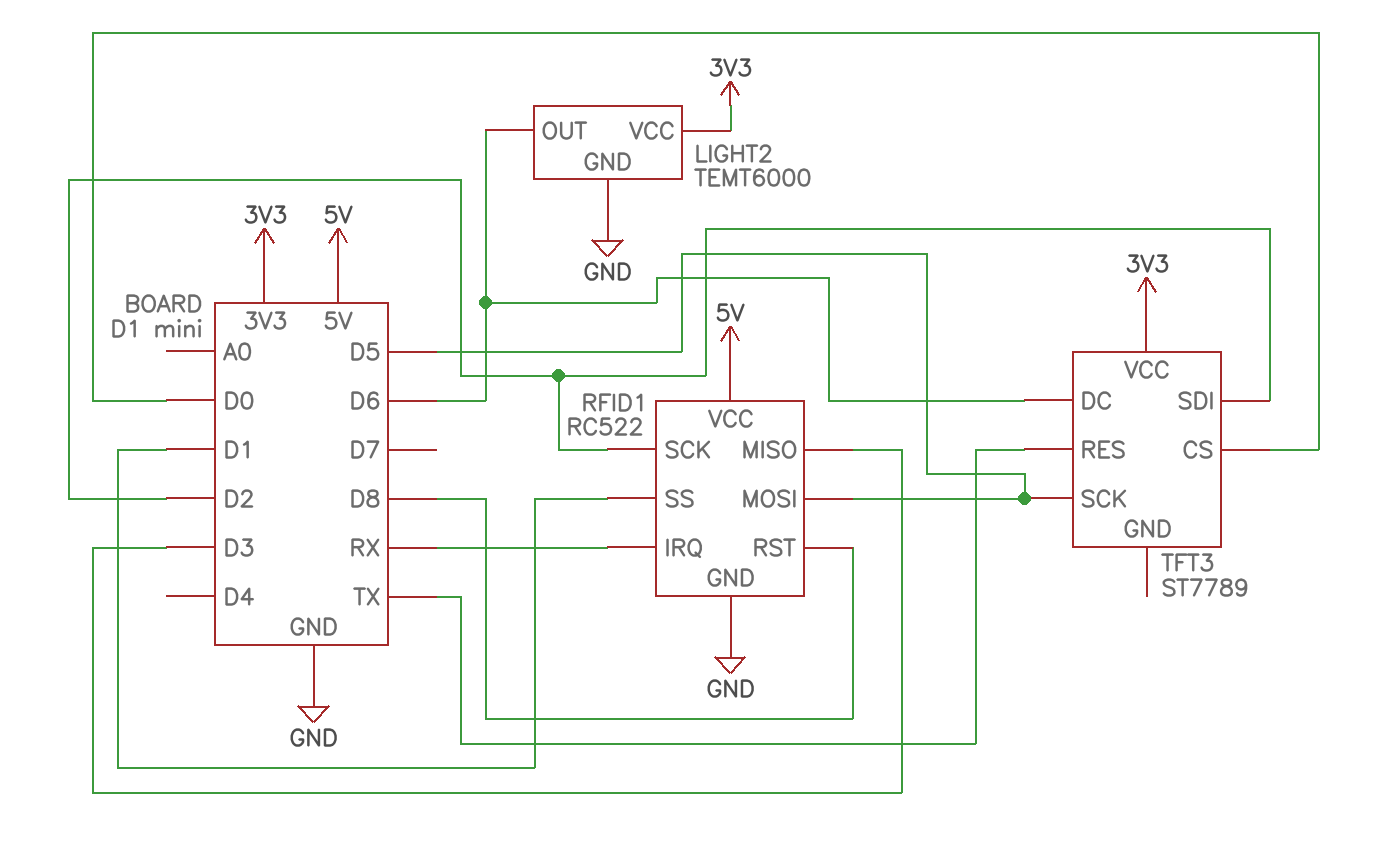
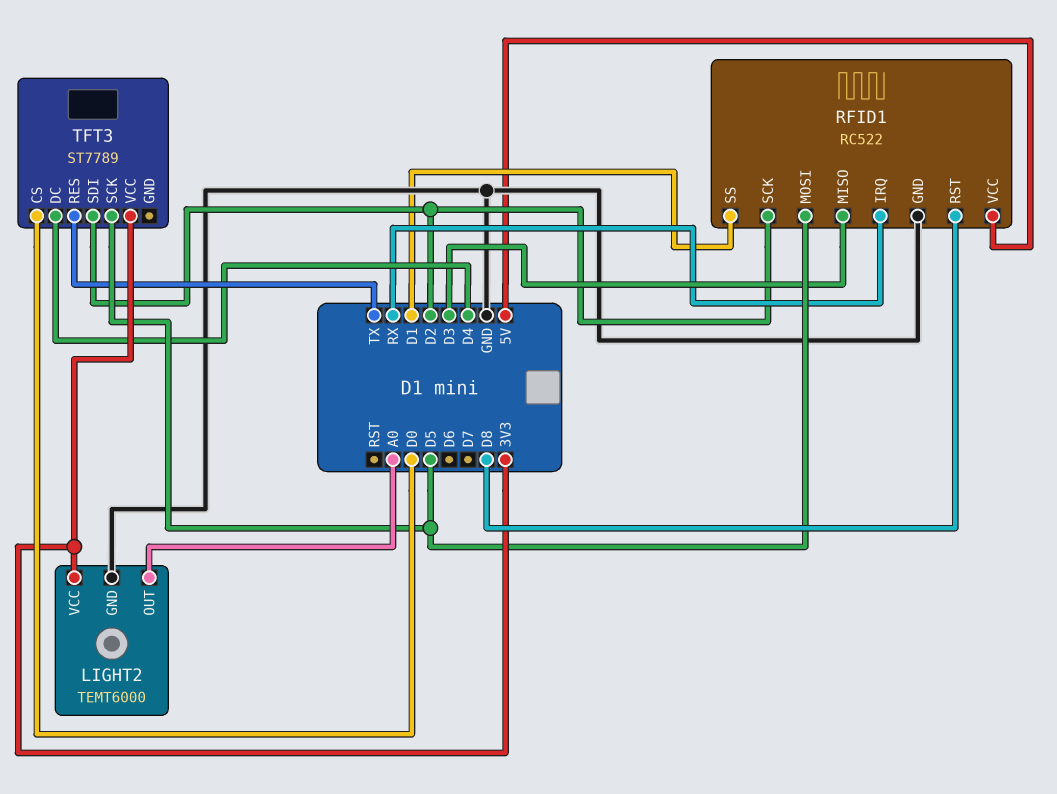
LIGHT2 pin OUT: D6 -> A0
TFT3 pin DC: D6 -> D4

